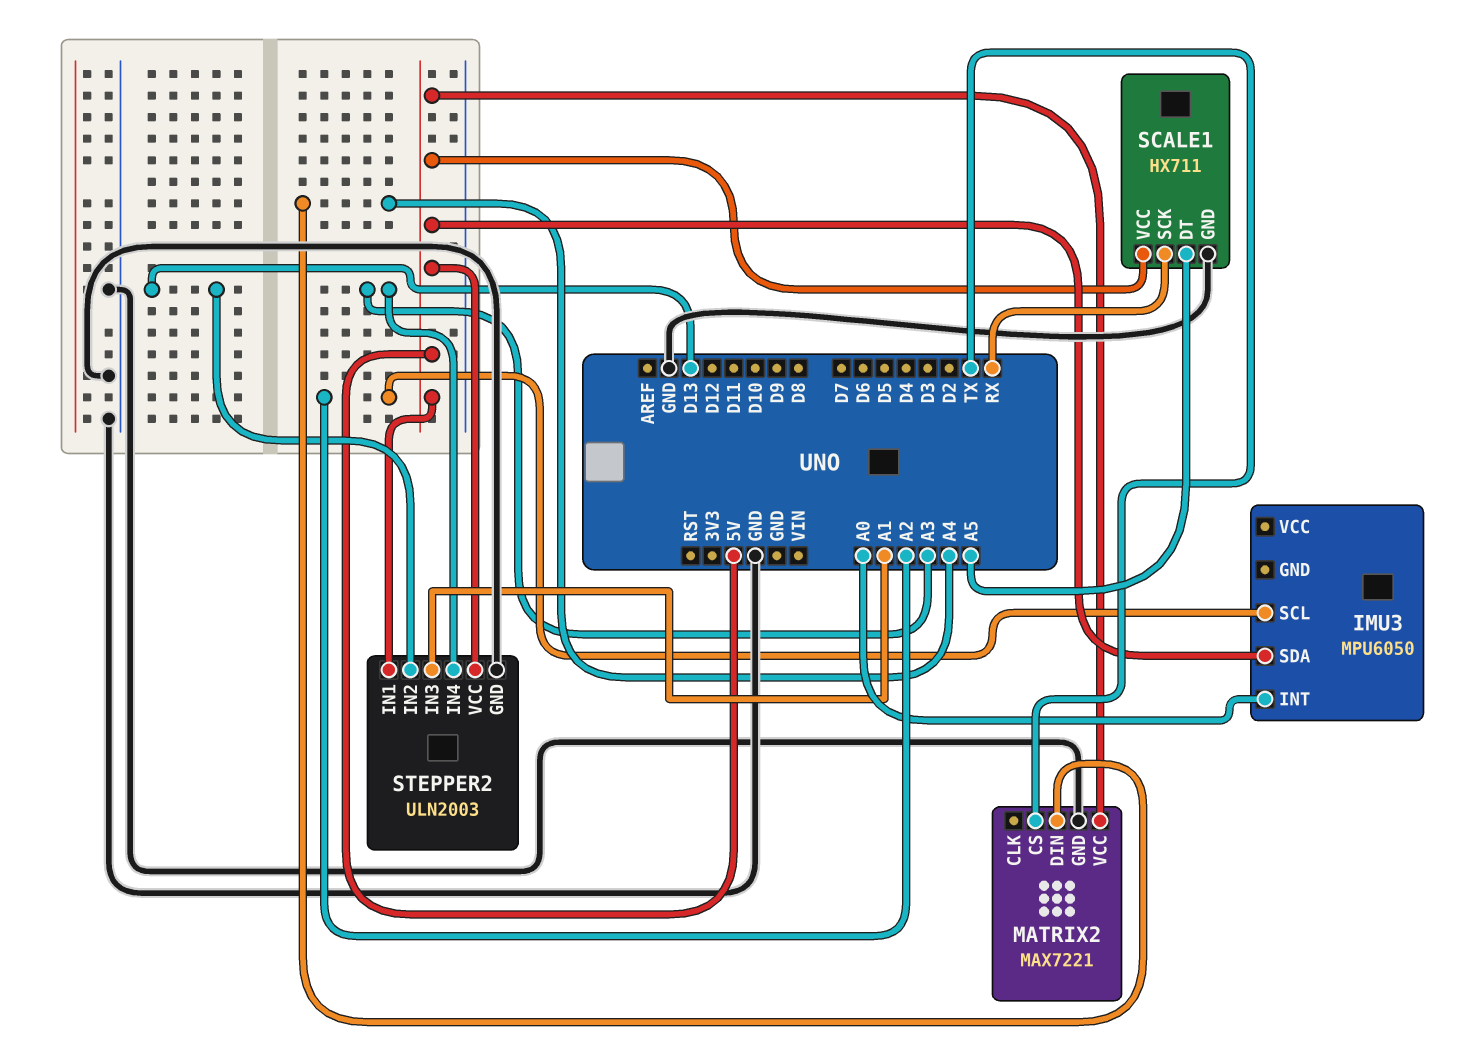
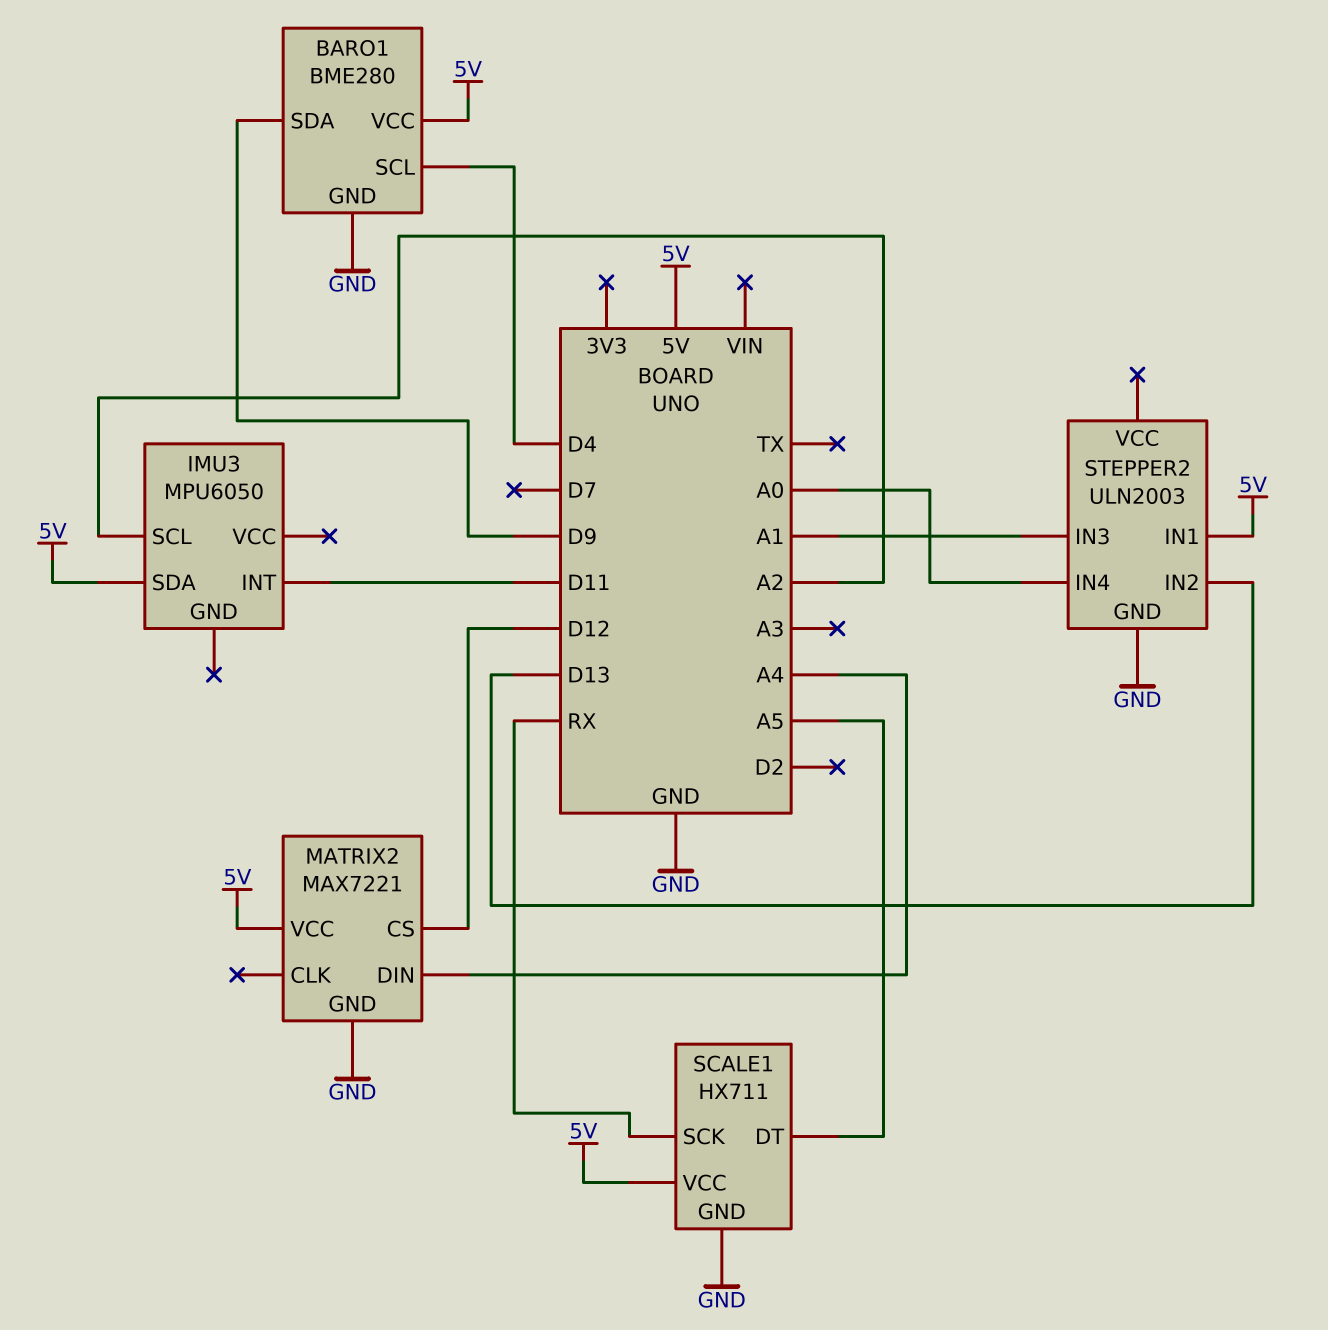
BARO1: none -> BME280
BARO1 pin GND: none -> GND
BARO1 pin SCL: none -> D4
BARO1 pin SDA: none -> D9
BARO1 pin VCC: none -> 5V
IMU3 pin INT: A0 -> D11
MATRIX2 pin CS: TX -> D12
STEPPER2 pin IN4: A3 -> A0
STEPPER2 pin VCC: 5V -> none

